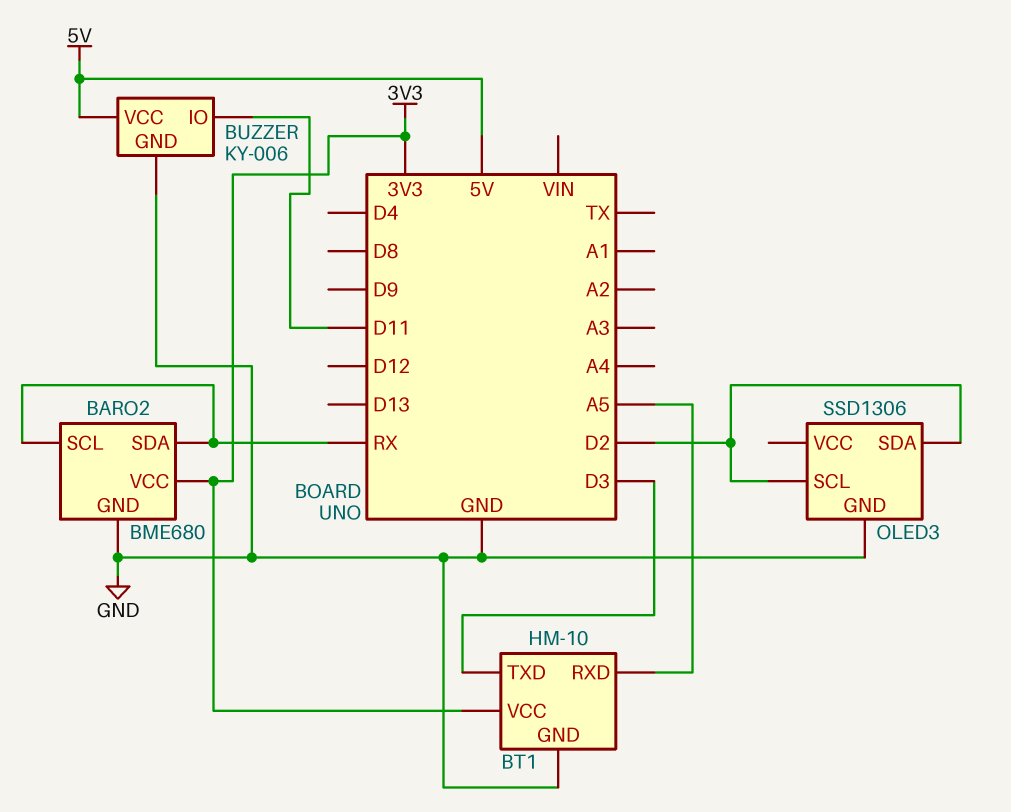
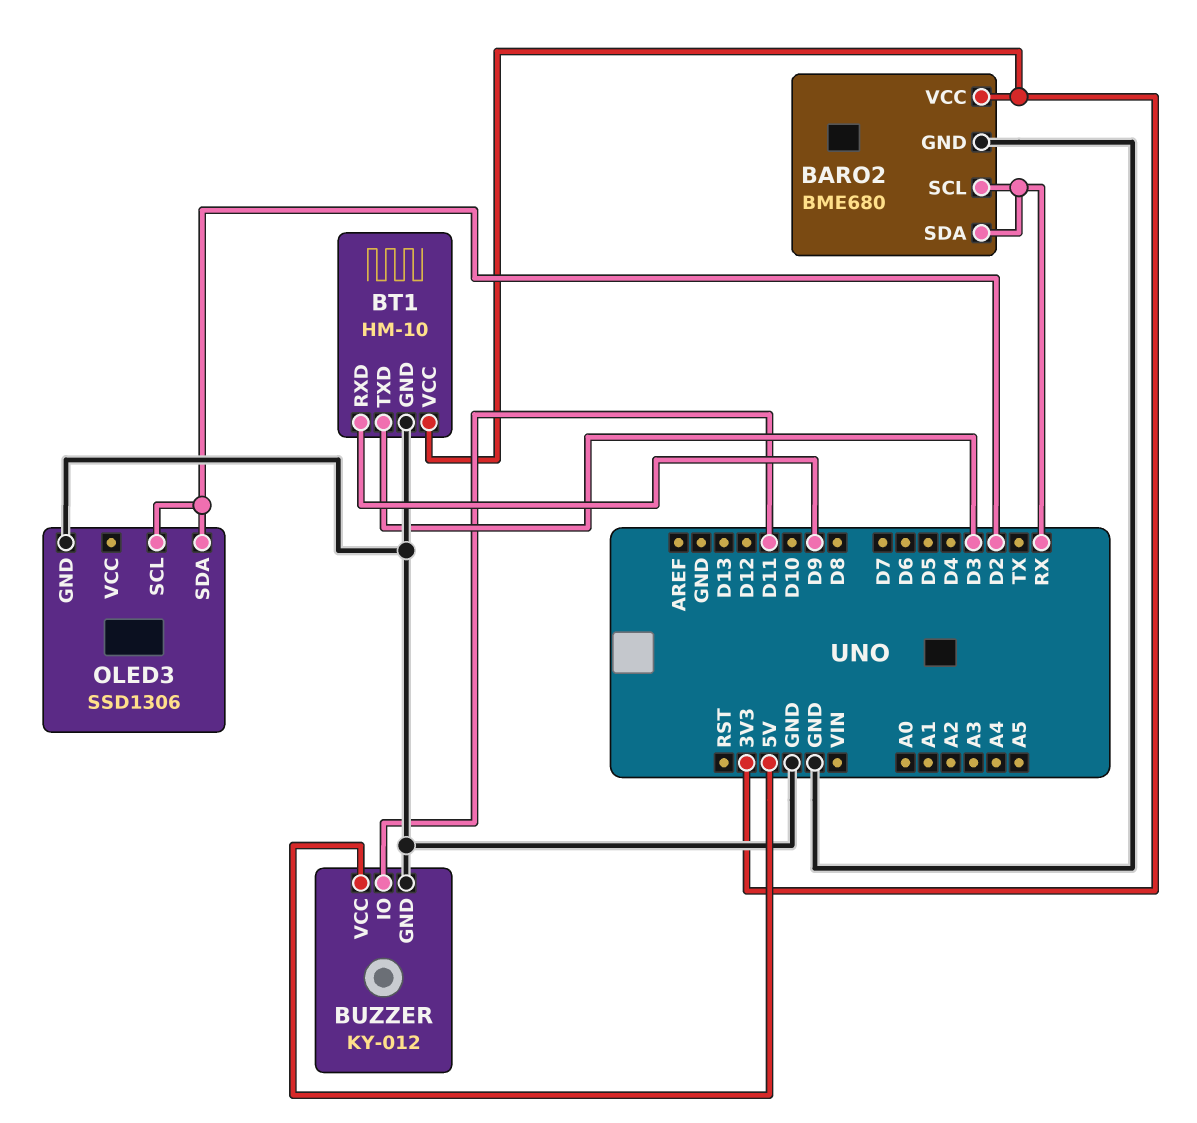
BT1 pin RXD: A5 -> D9
BUZZER: KY-006 -> KY-012

